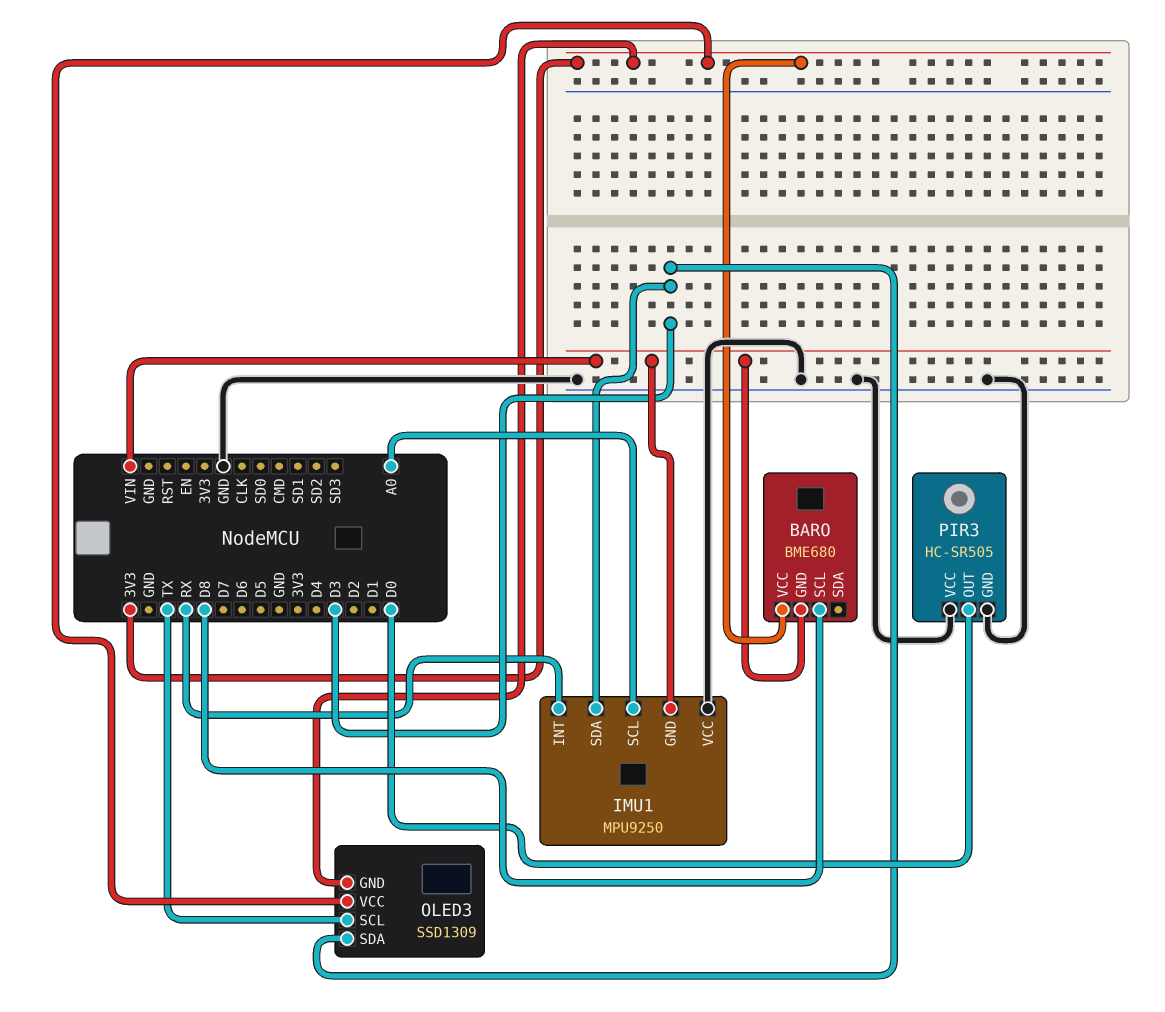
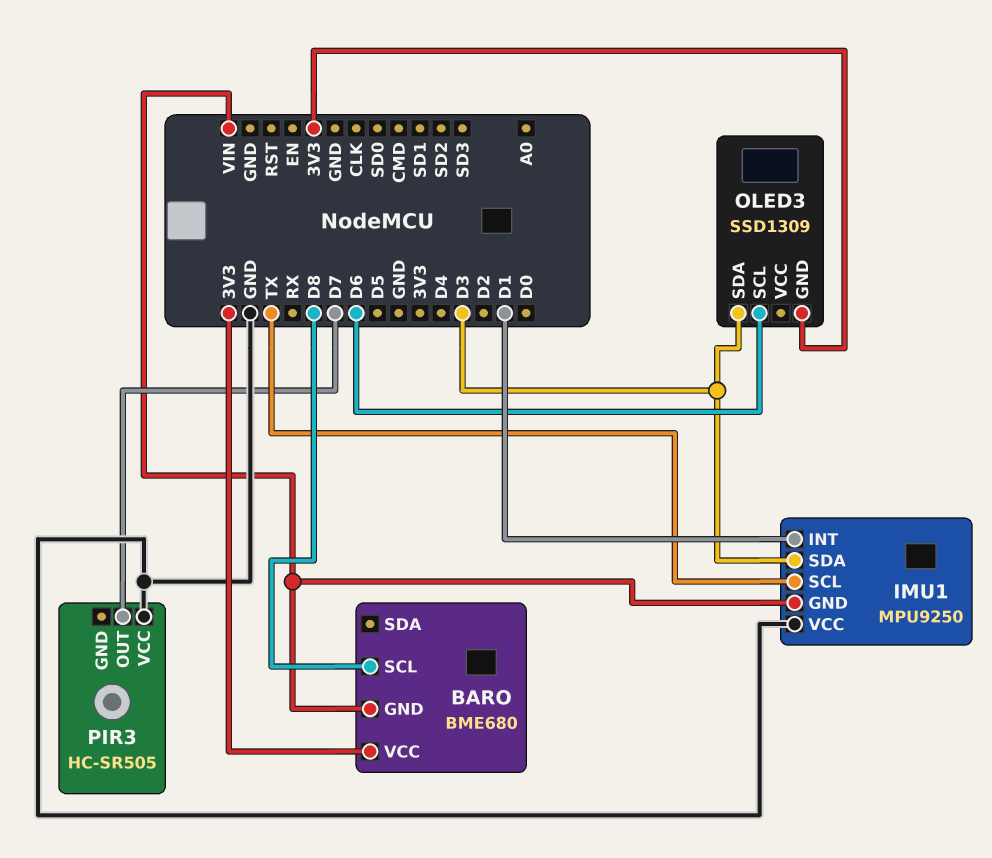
IMU1 pin INT: RX -> D1
IMU1 pin SCL: A0 -> TX
OLED3 pin SCL: TX -> D6
OLED3 pin VCC: 3V3 -> none
PIR3 pin GND: GND -> none
PIR3 pin OUT: D0 -> D7

